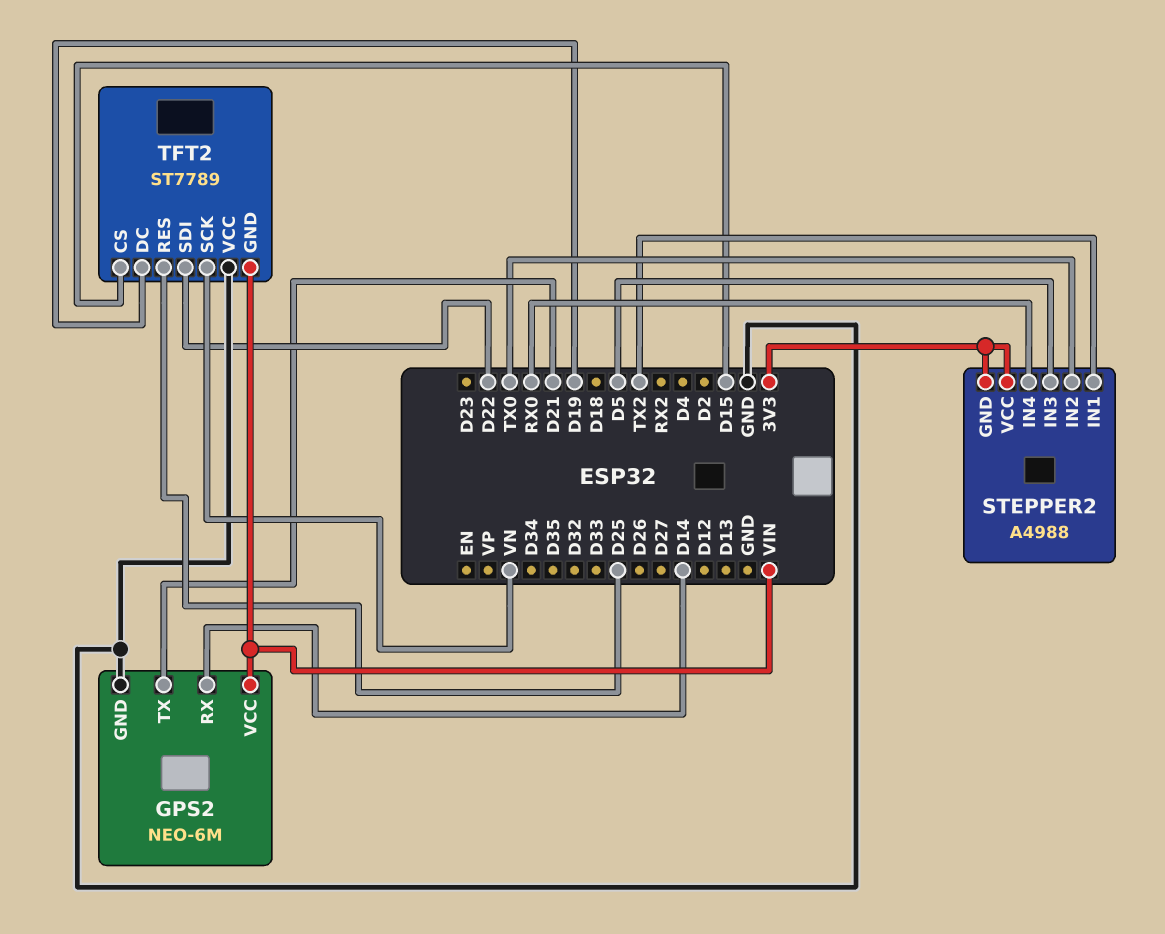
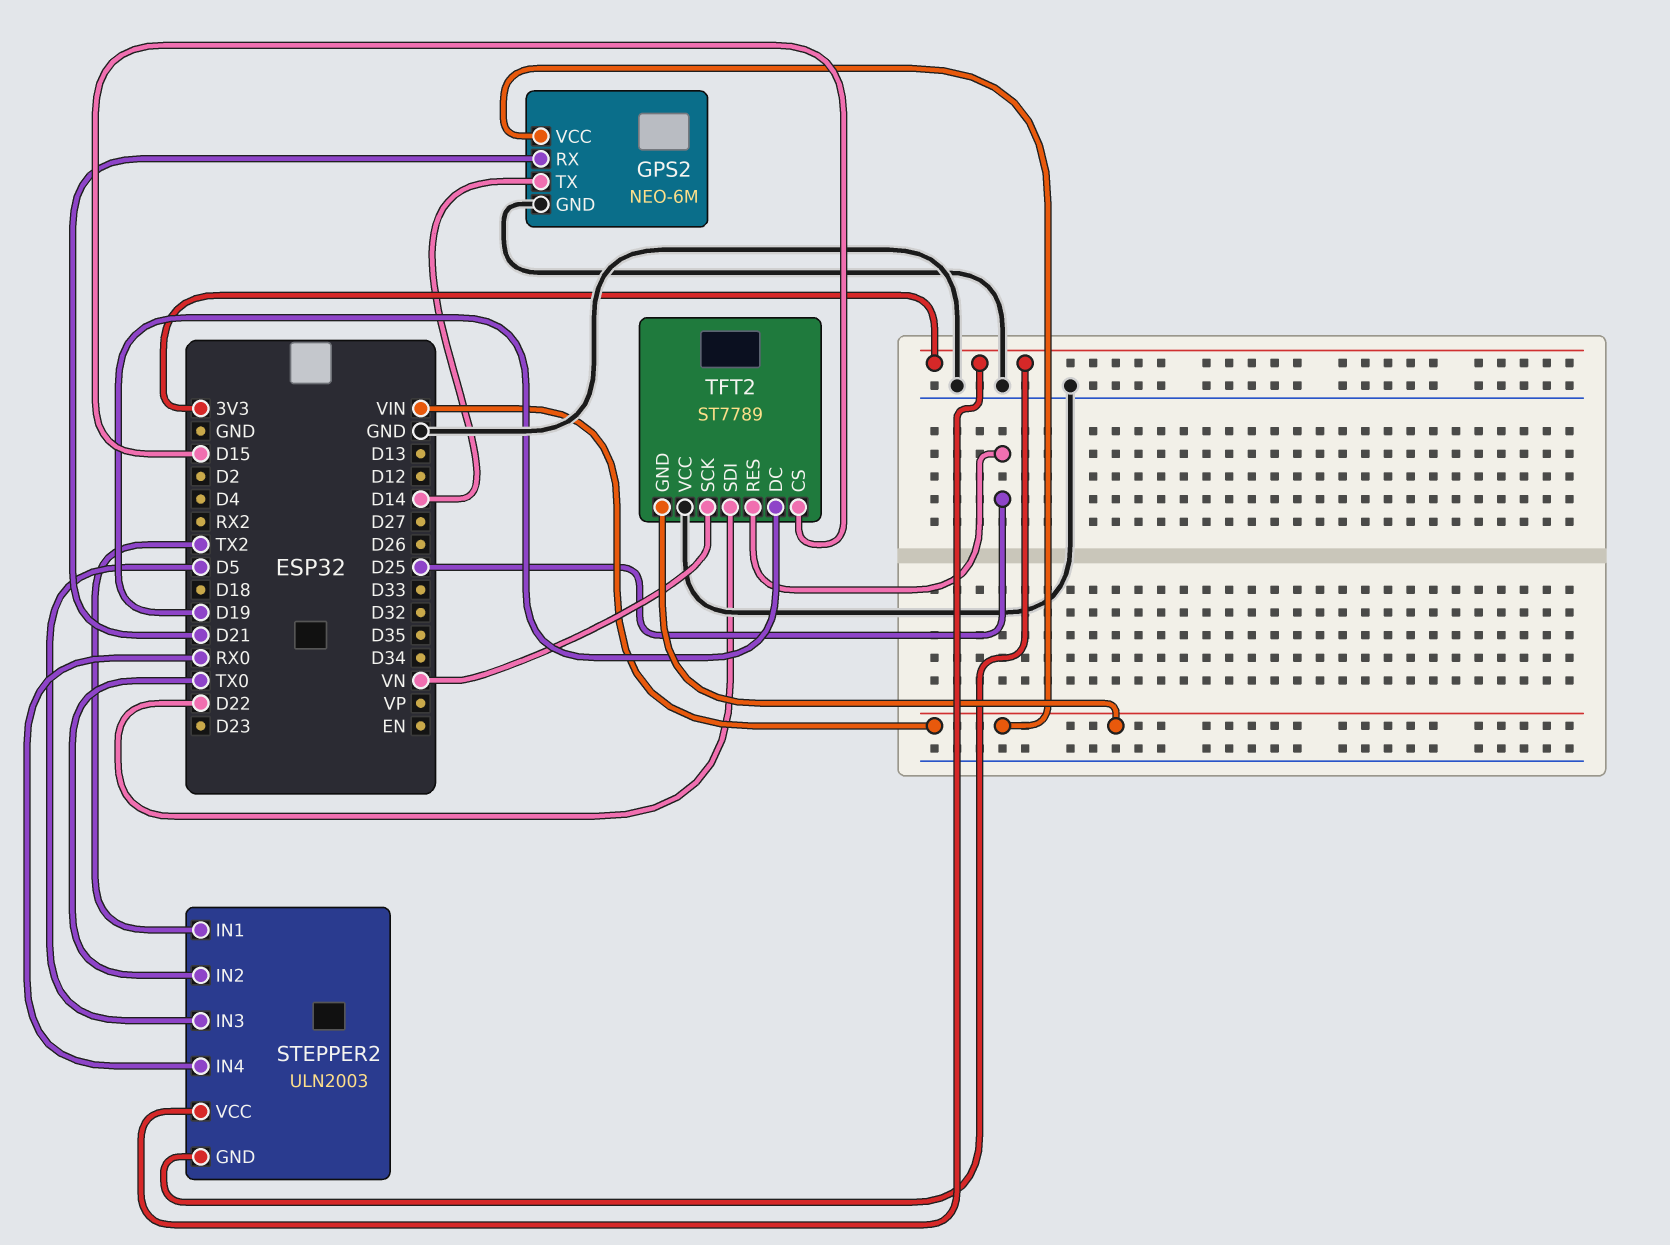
GPS2 pin RX: D14 -> D21
GPS2 pin TX: D21 -> D14
STEPPER2: A4988 -> ULN2003

